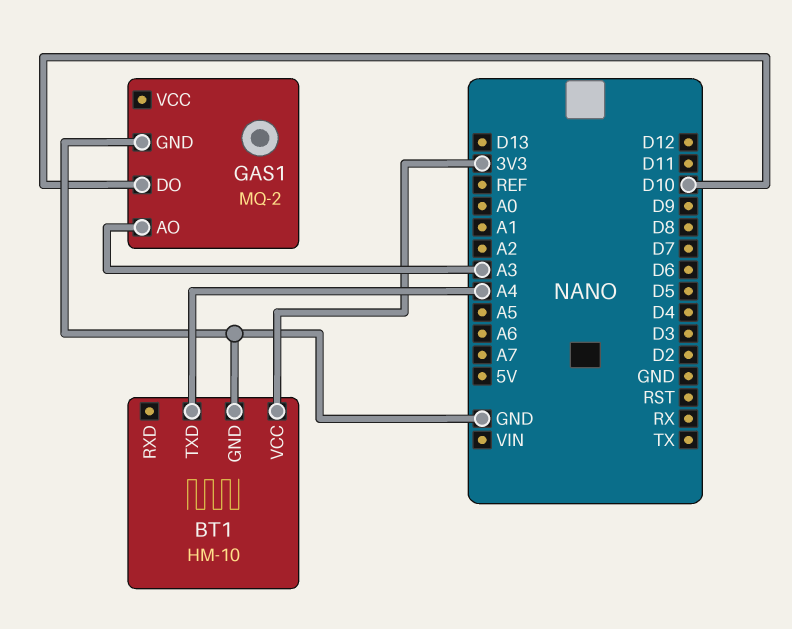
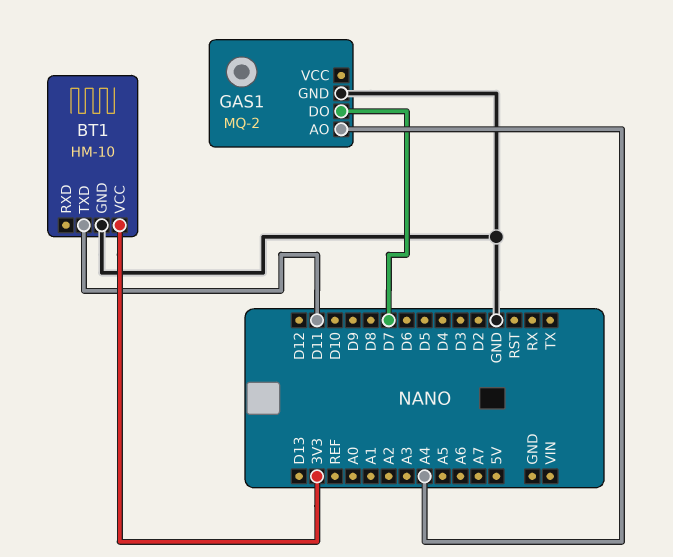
BT1 pin TXD: A4 -> D11
GAS1 pin AO: A3 -> A4
GAS1 pin DO: D10 -> D7

